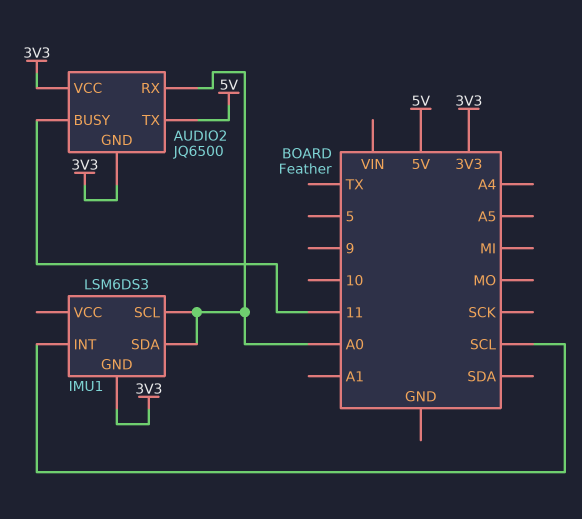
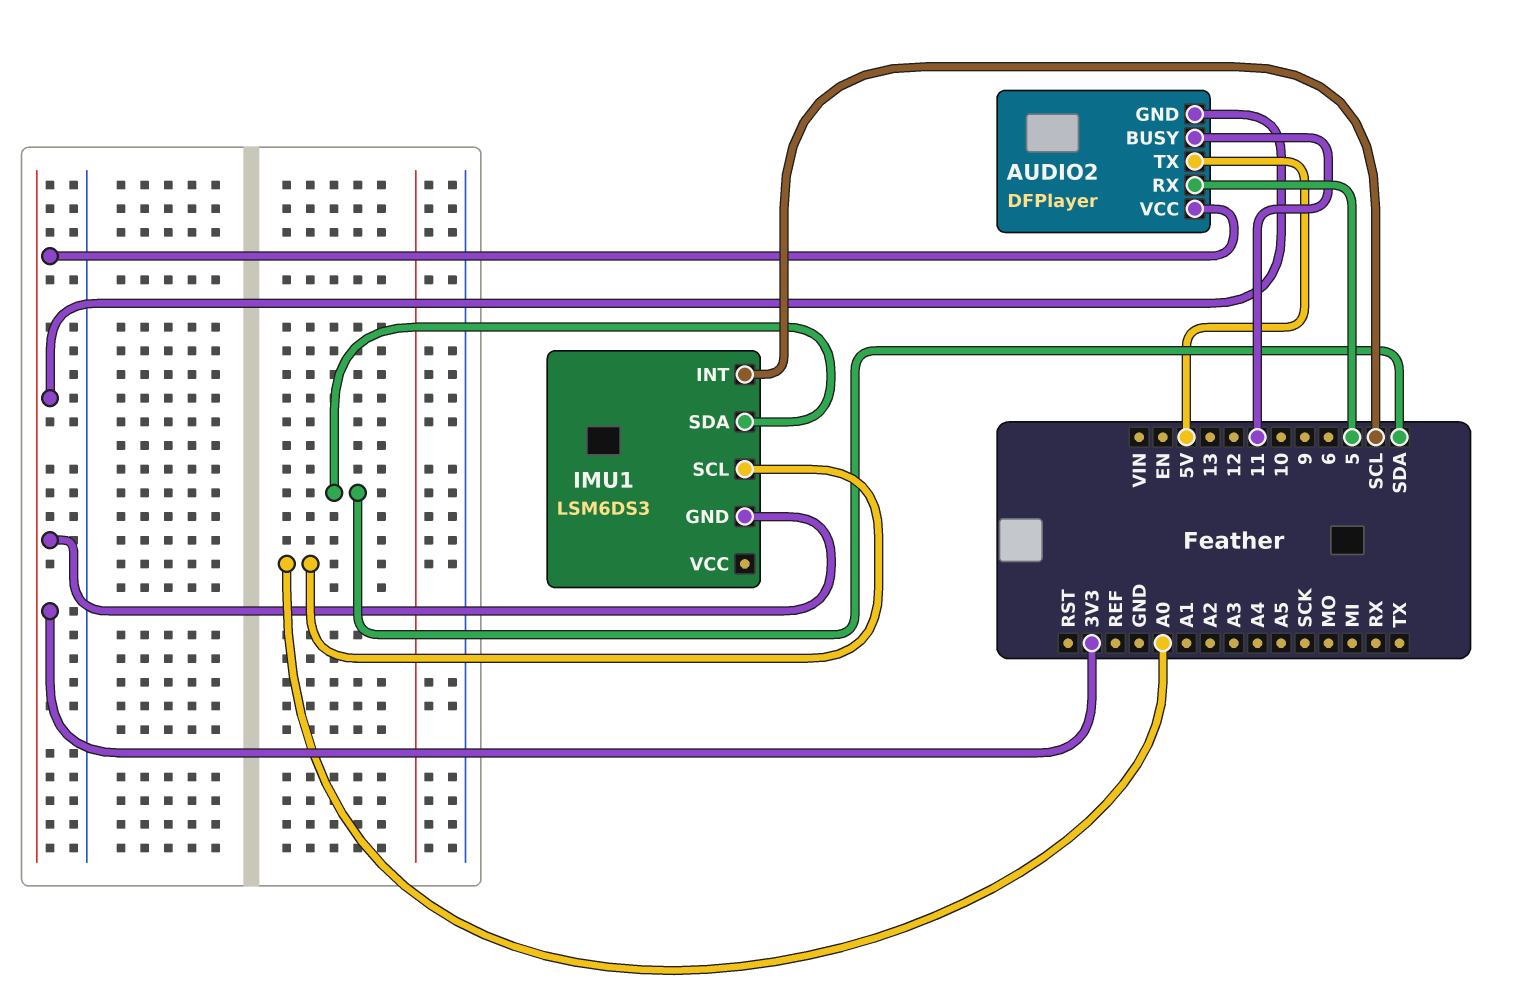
AUDIO2: JQ6500 -> DFPlayer
AUDIO2 pin RX: A0 -> 5
IMU1 pin SDA: A0 -> SDA

